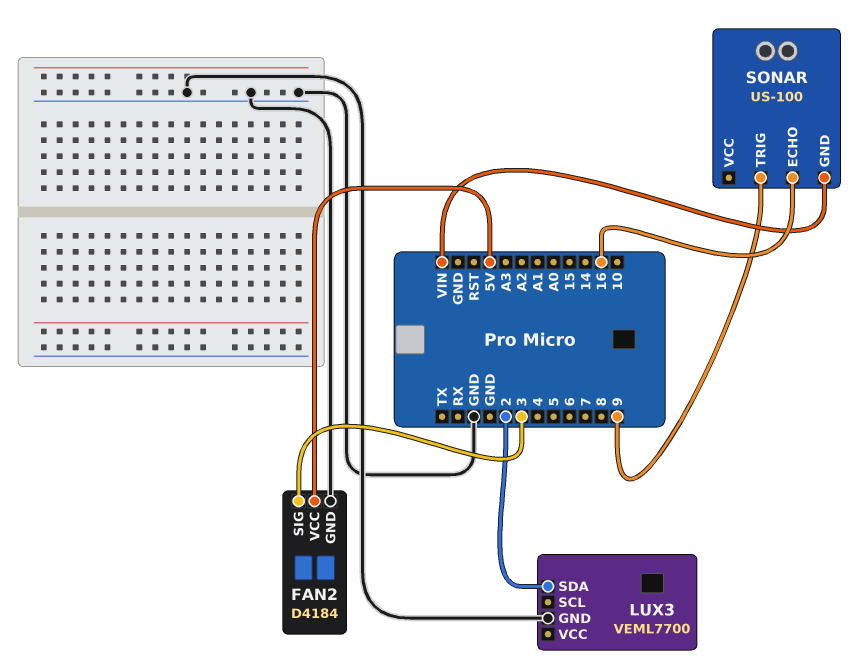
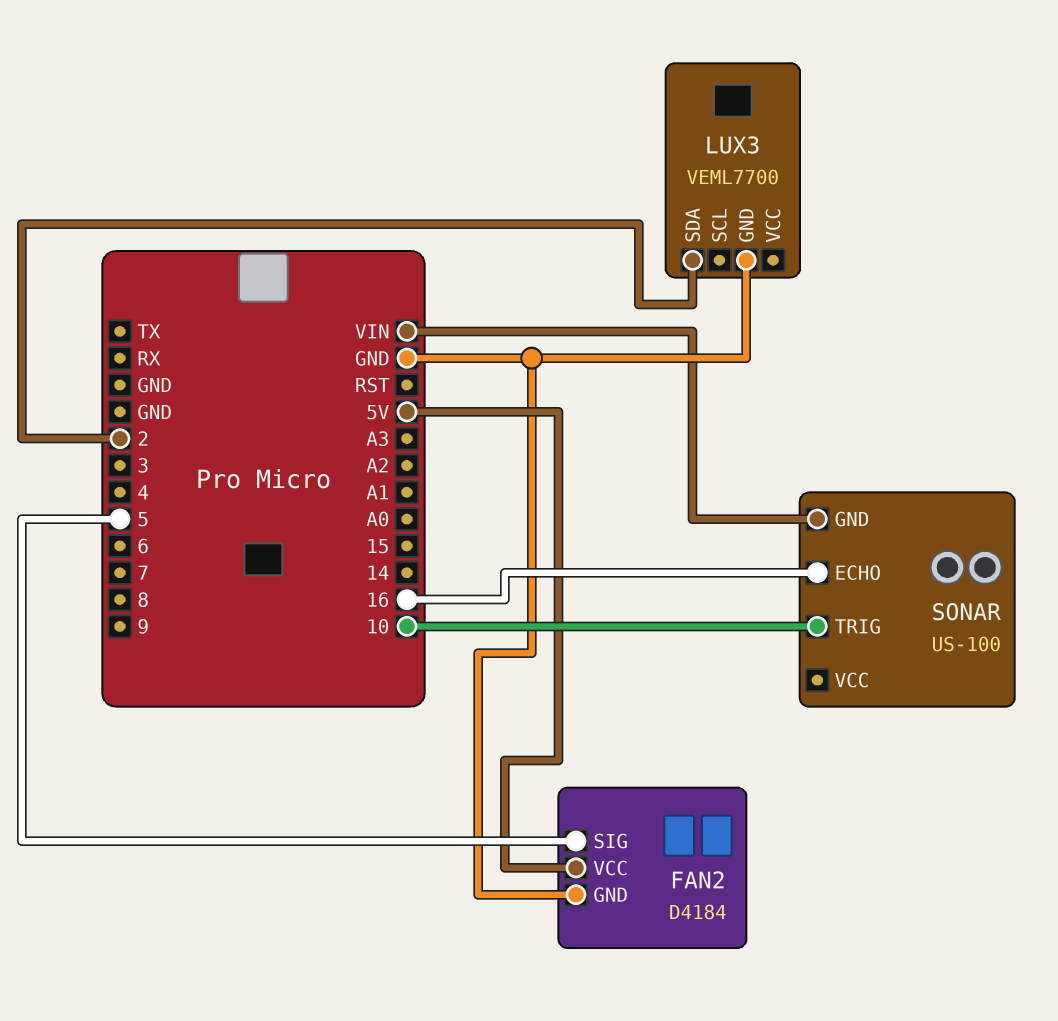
FAN2 pin SIG: 3 -> 5
SONAR pin TRIG: 9 -> 10

